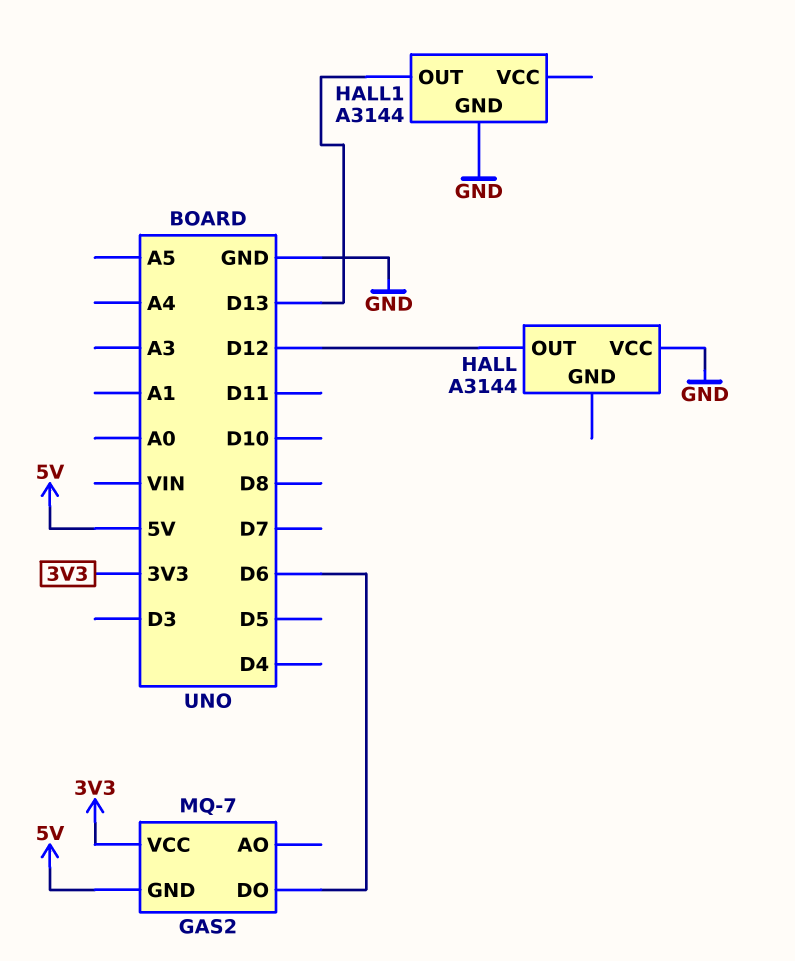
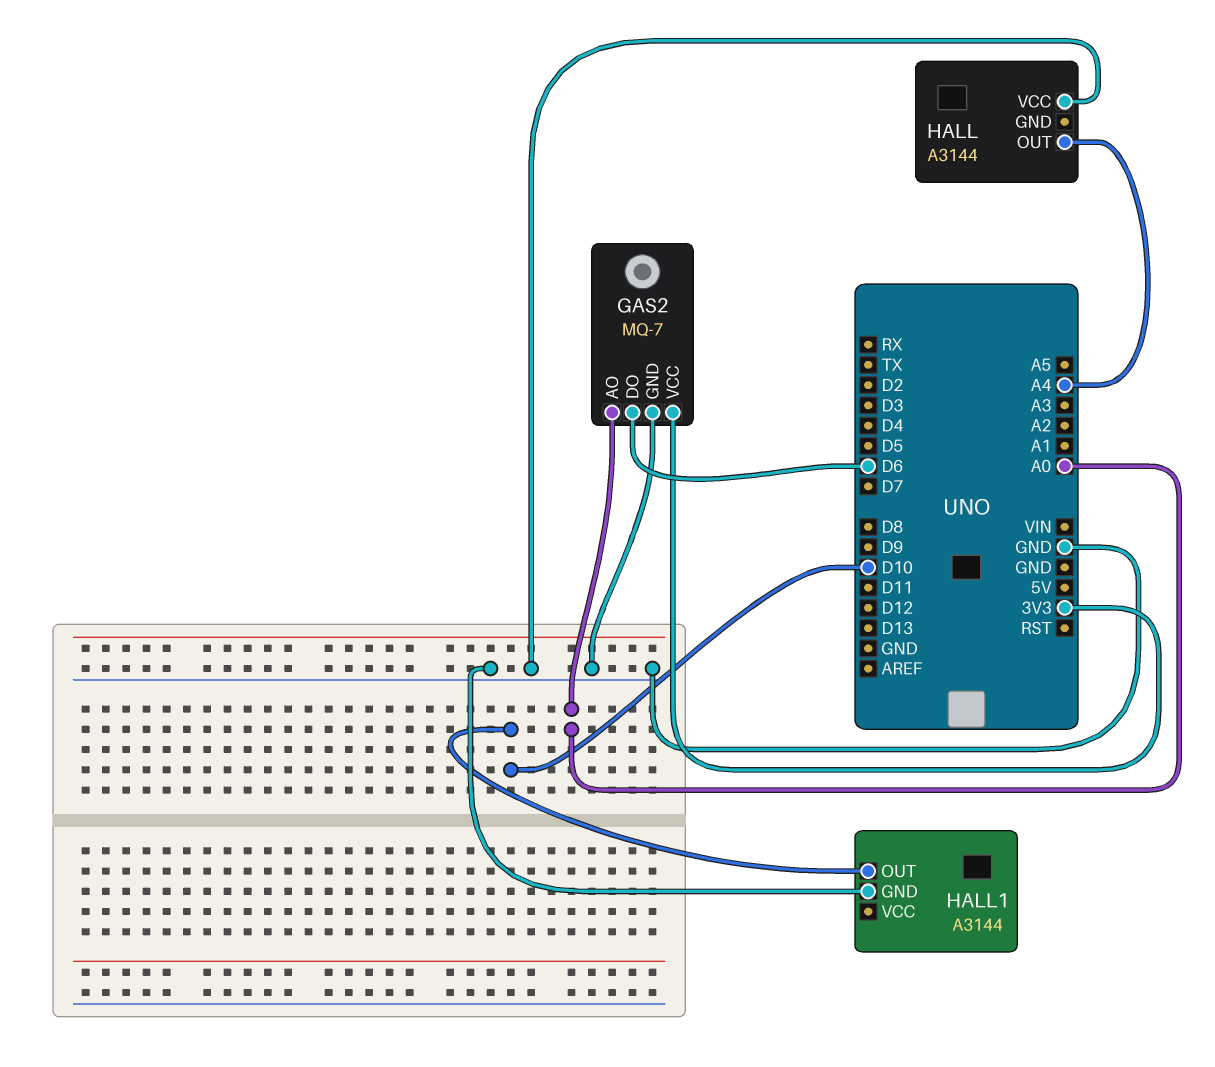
GAS2 pin AO: none -> A0
GAS2 pin GND: 5V -> GND
HALL pin OUT: D12 -> A4
HALL1 pin OUT: D13 -> D10

